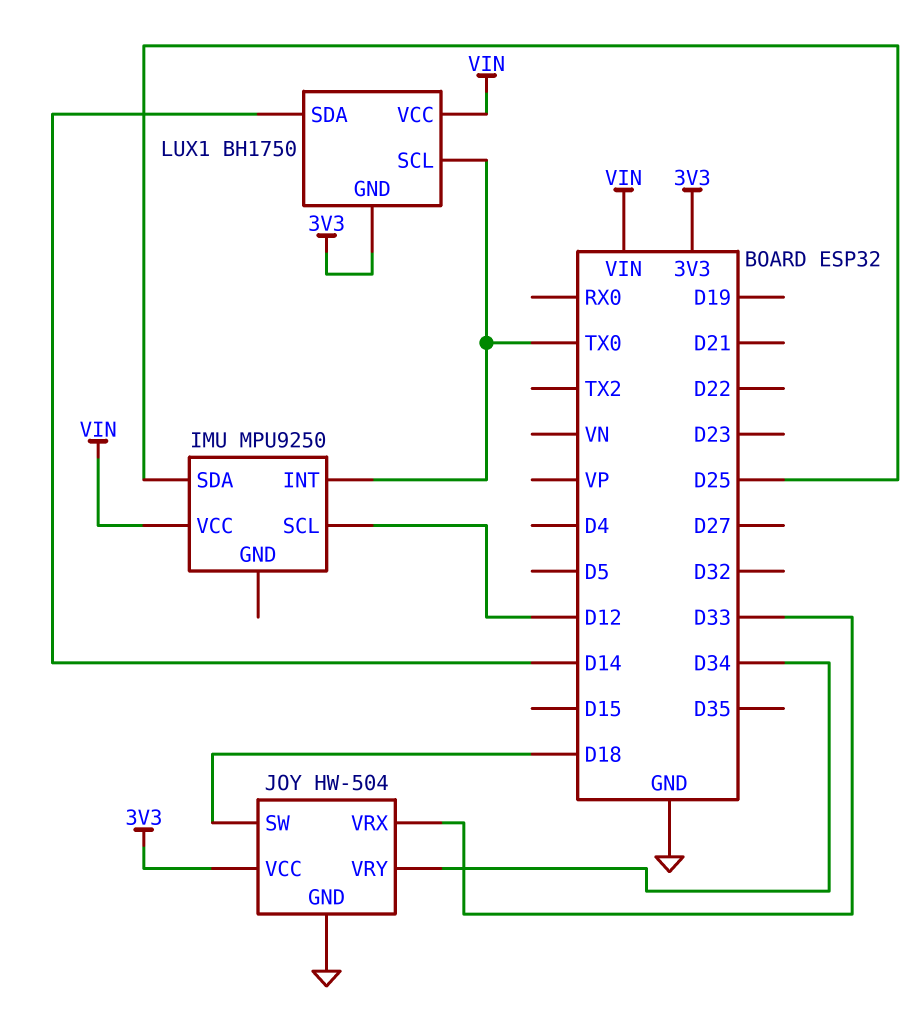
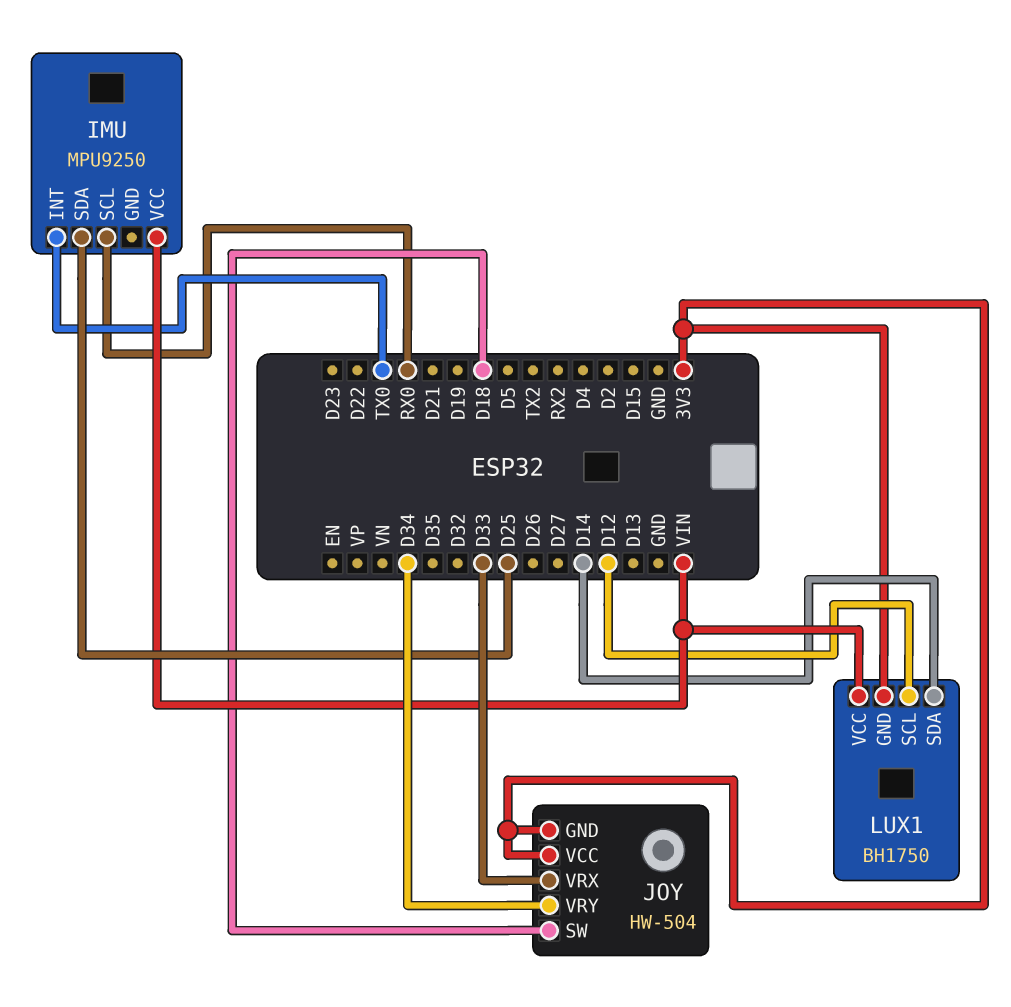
IMU pin SCL: D12 -> RX0
JOY pin GND: GND -> 3V3
LUX1 pin SCL: TX0 -> D12

